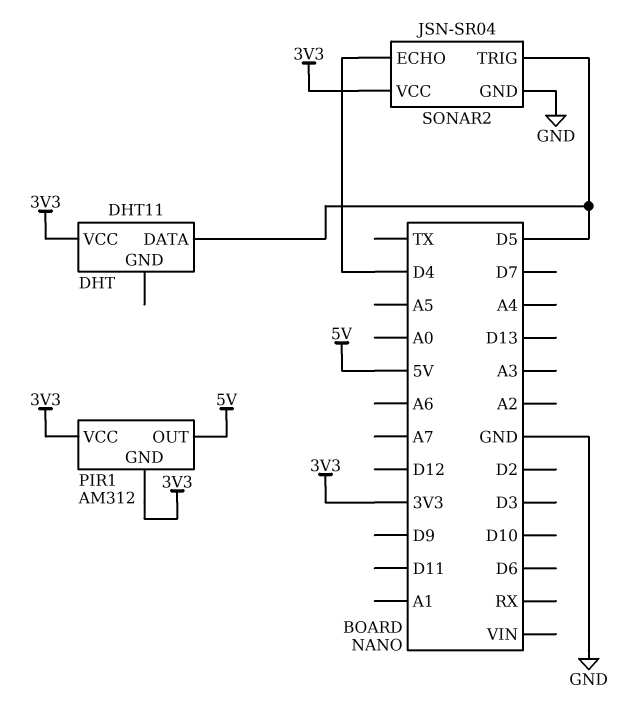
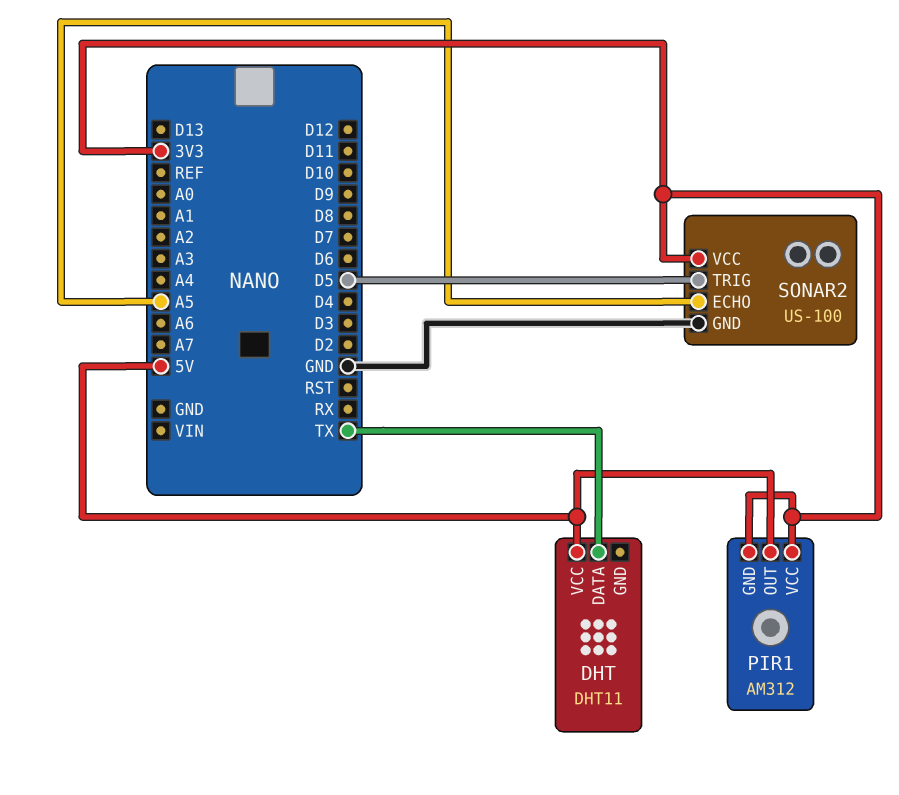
DHT pin DATA: D5 -> TX
DHT pin VCC: 3V3 -> 5V
SONAR2: JSN-SR04 -> US-100
SONAR2 pin ECHO: D4 -> A5

